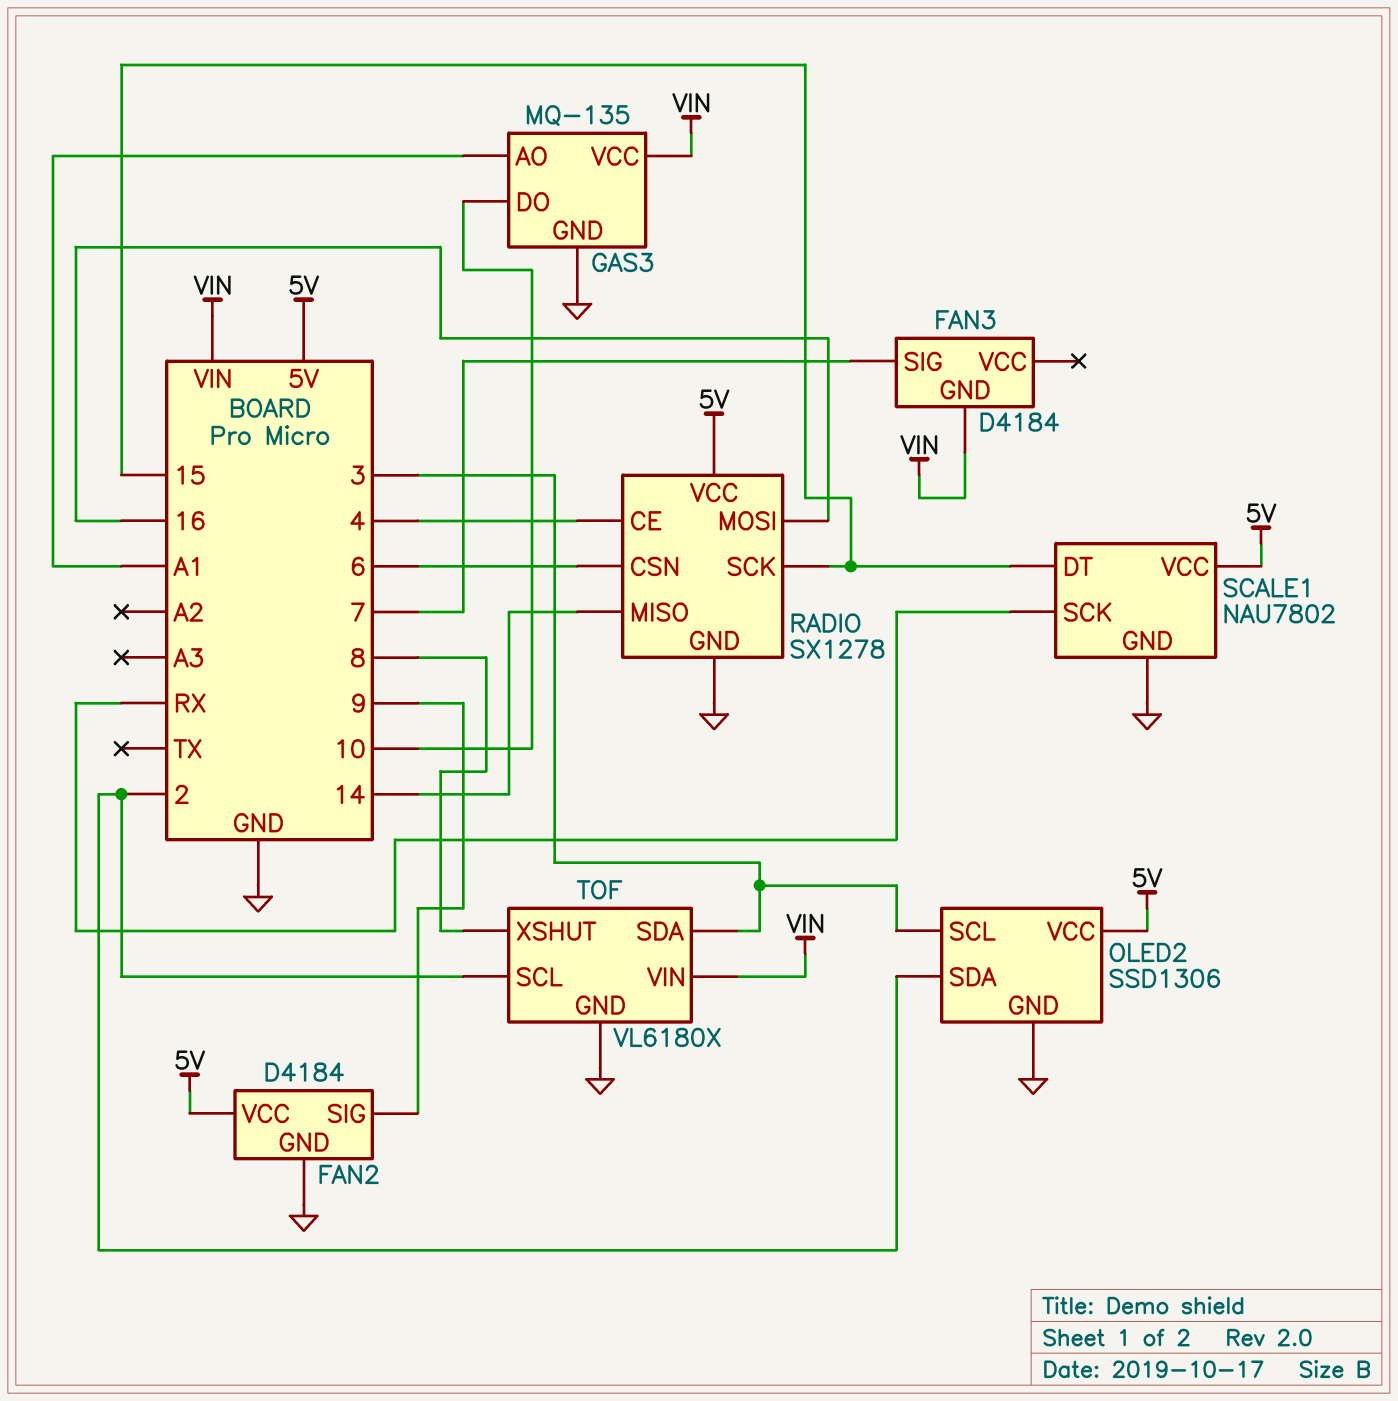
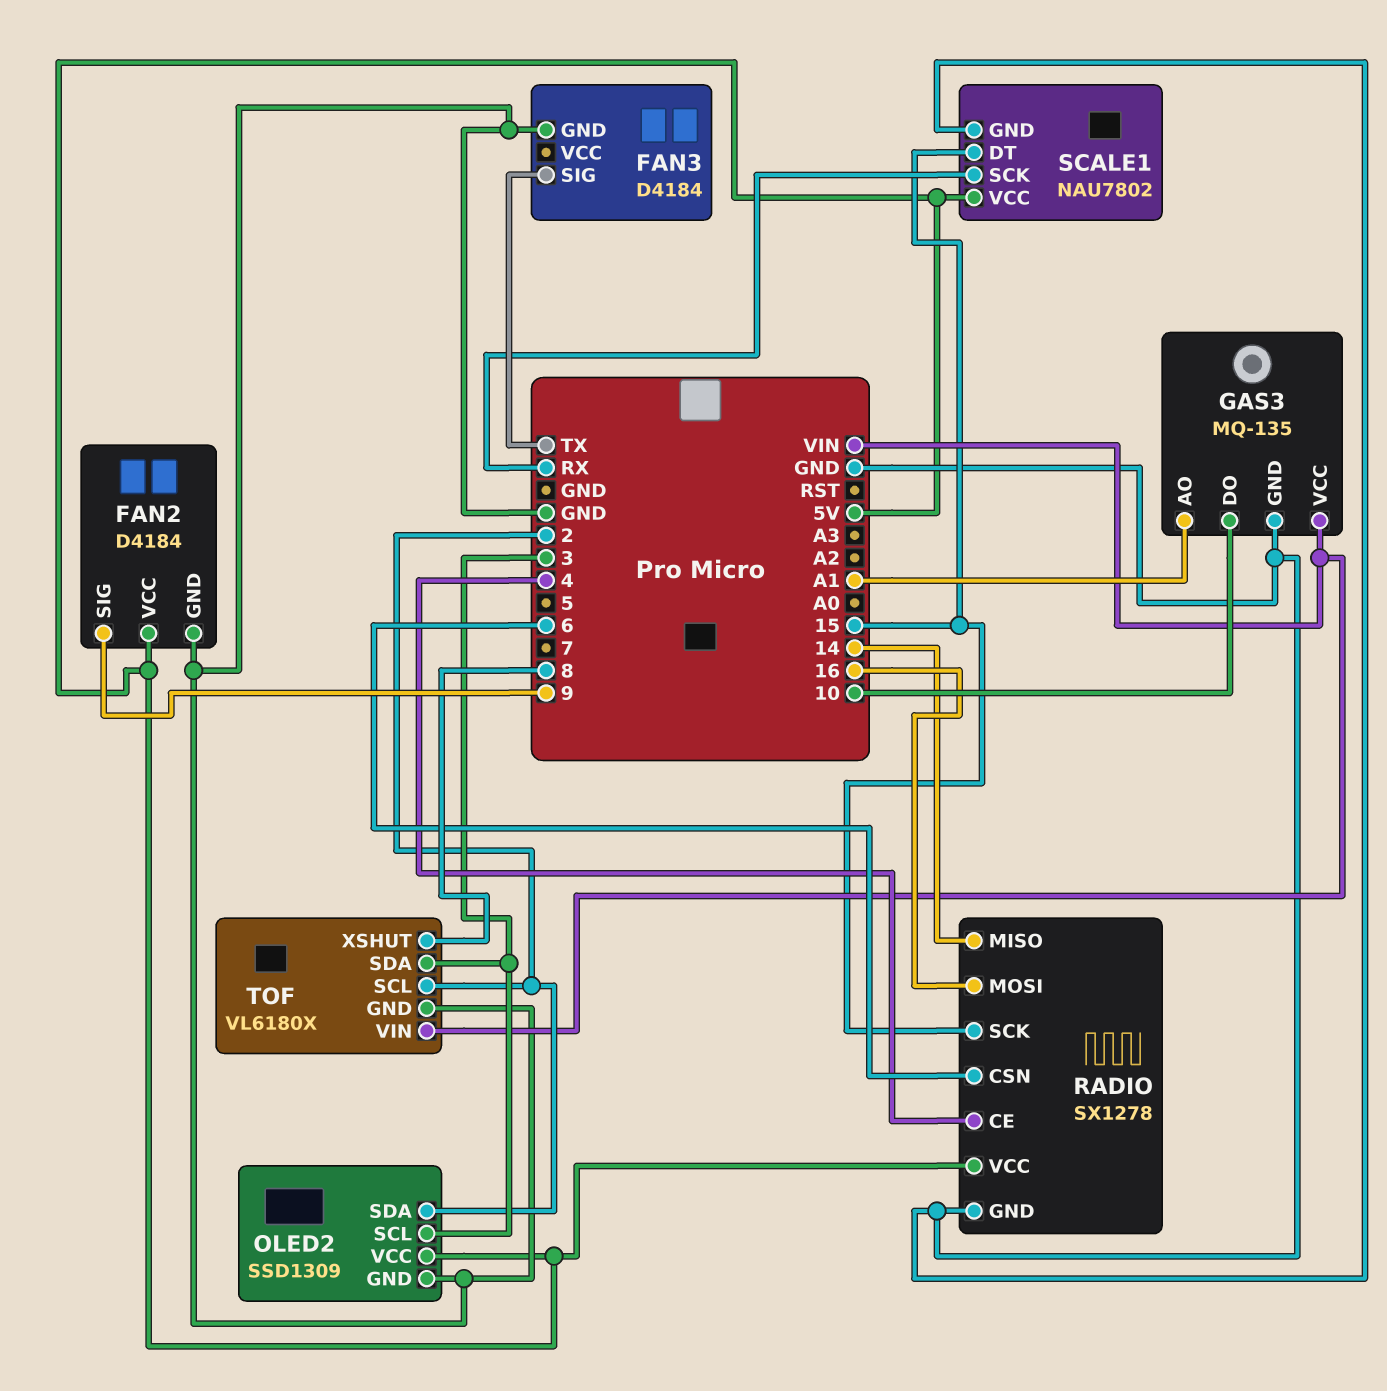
FAN3 pin GND: VIN -> GND
FAN3 pin SIG: 7 -> TX
OLED2: SSD1306 -> SSD1309

